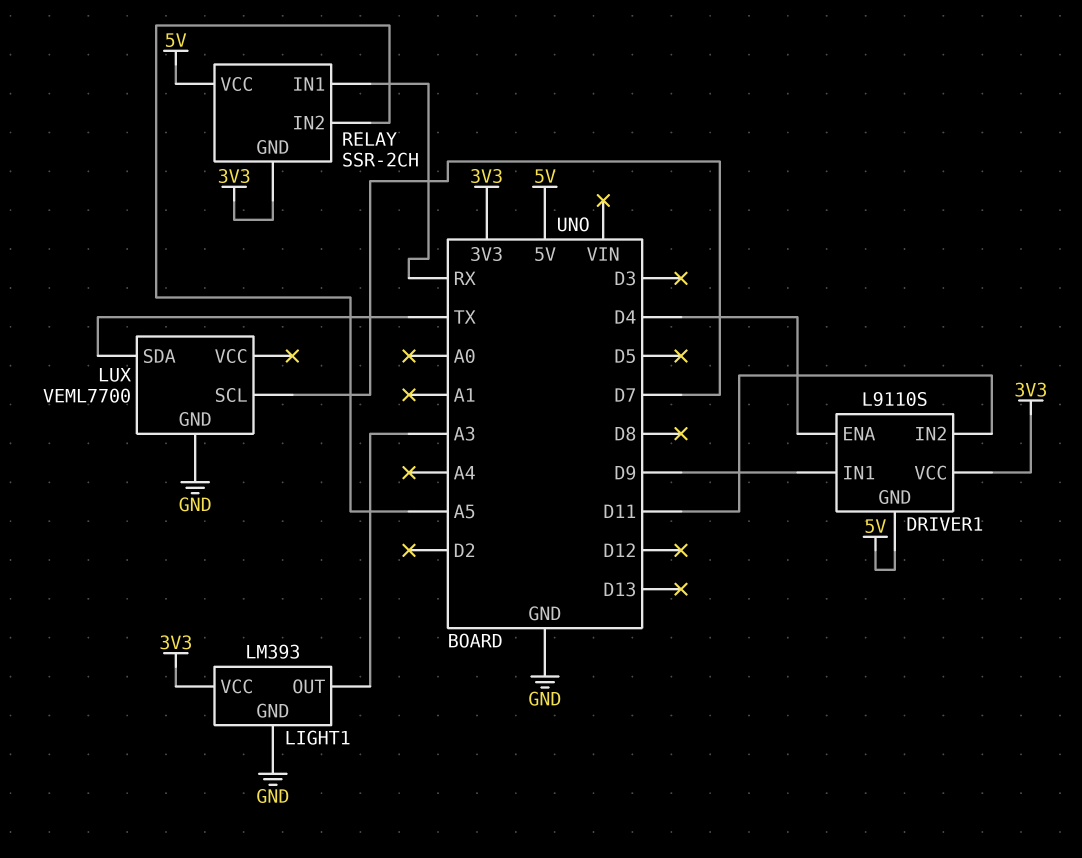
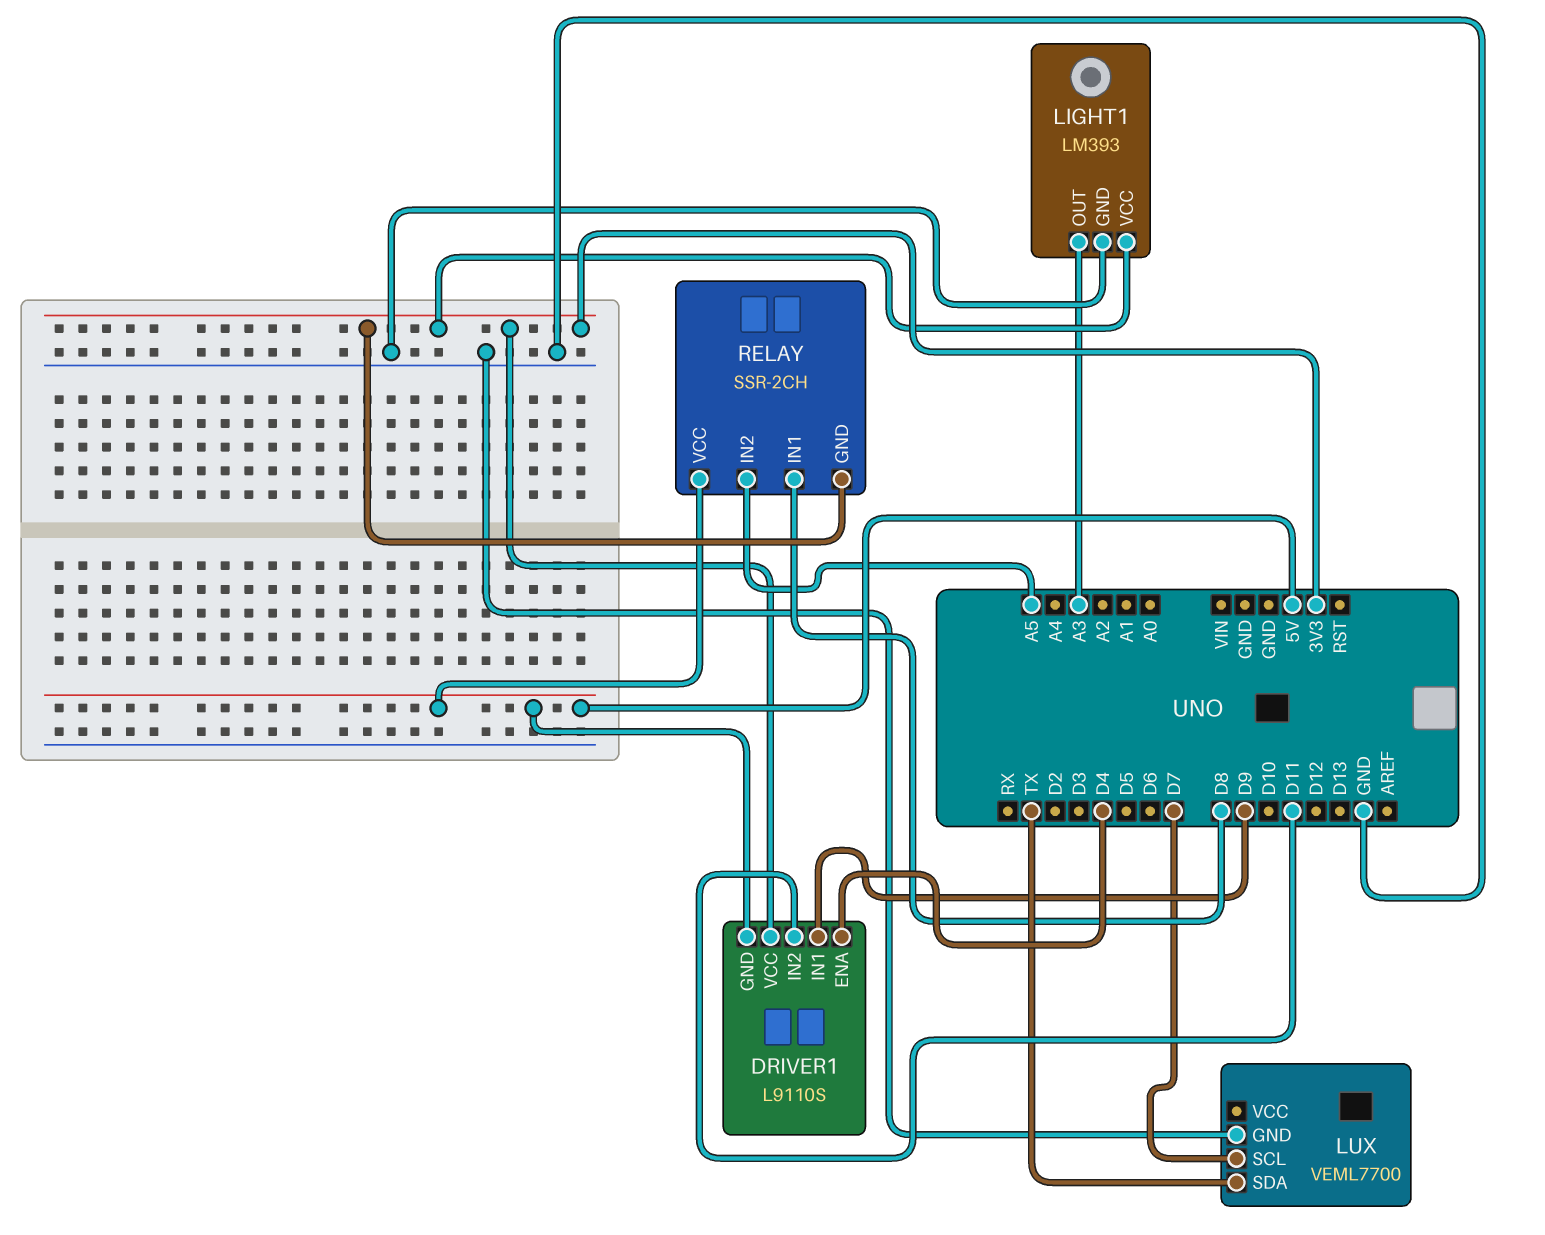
RELAY pin IN1: RX -> D8

